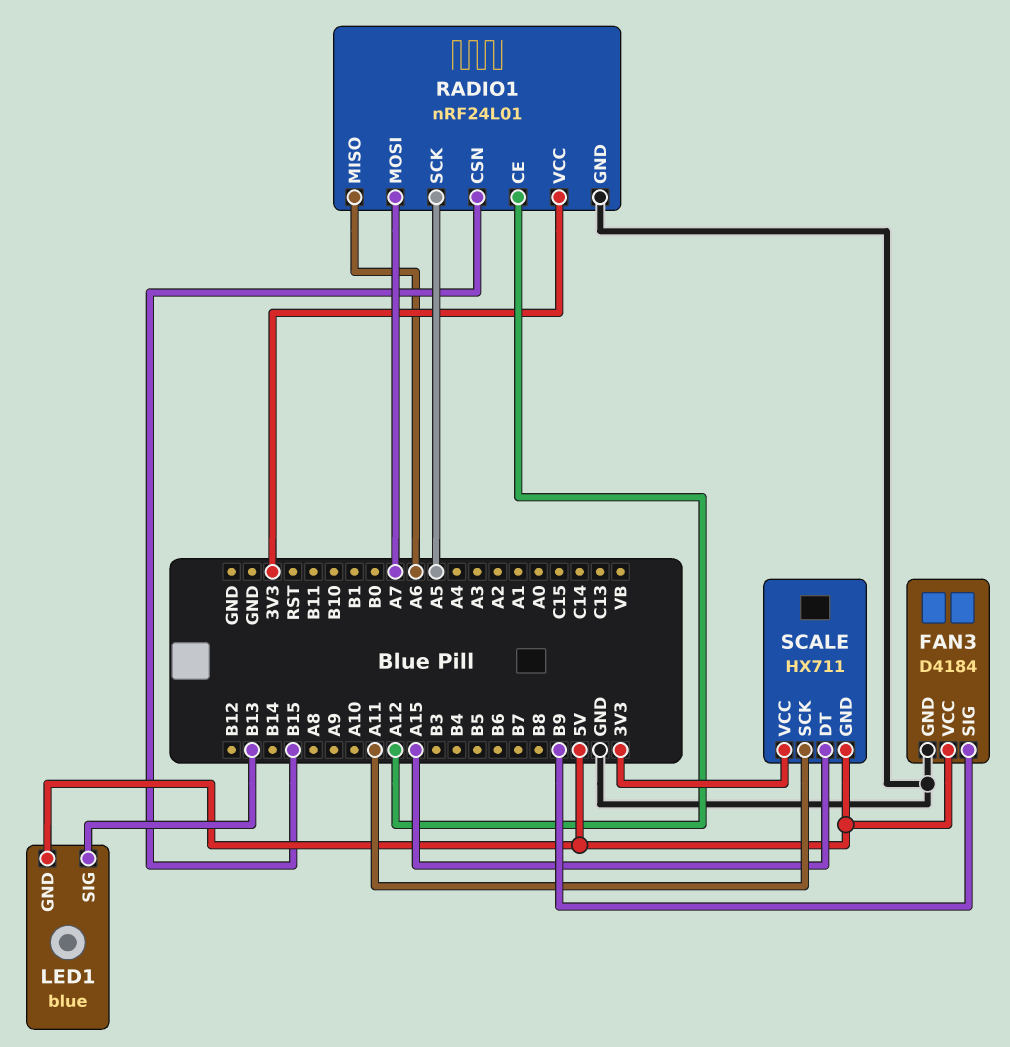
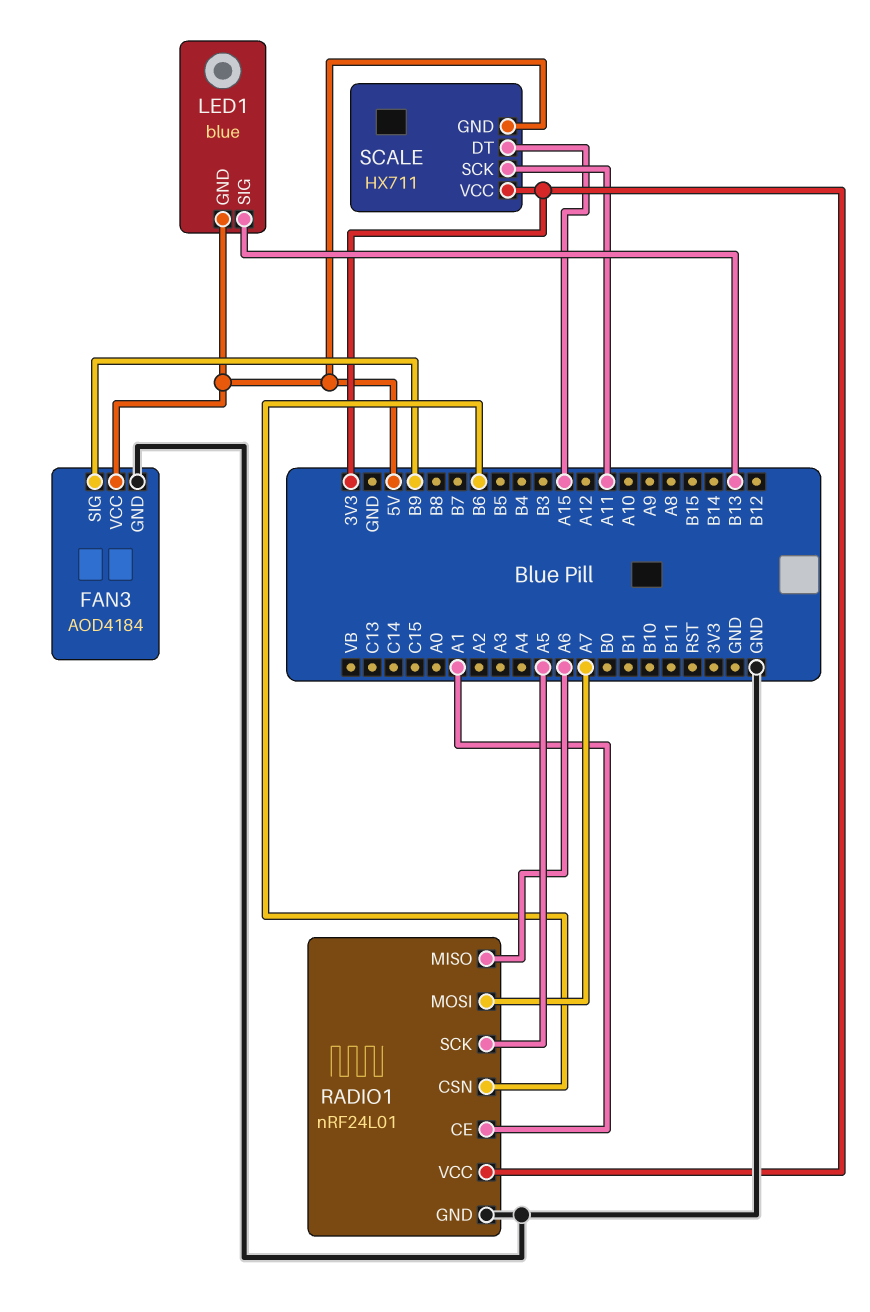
FAN3: D4184 -> AOD4184
RADIO1 pin CE: A12 -> A1
RADIO1 pin CSN: B15 -> B6

